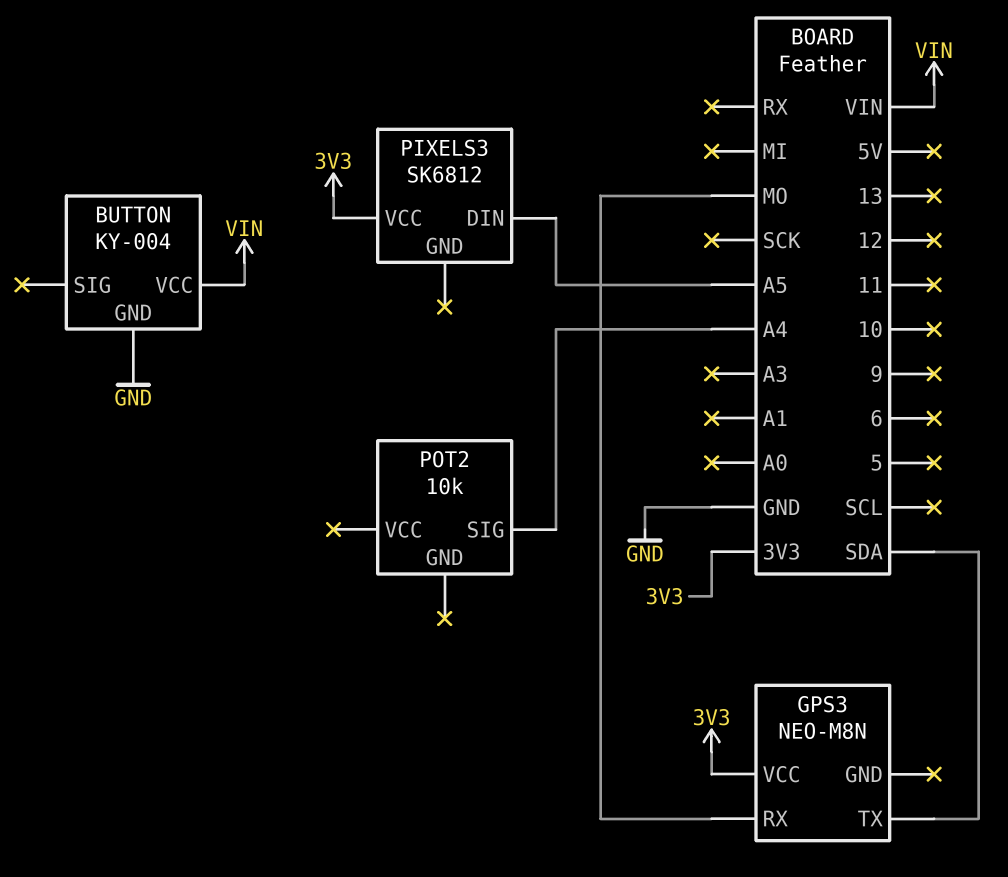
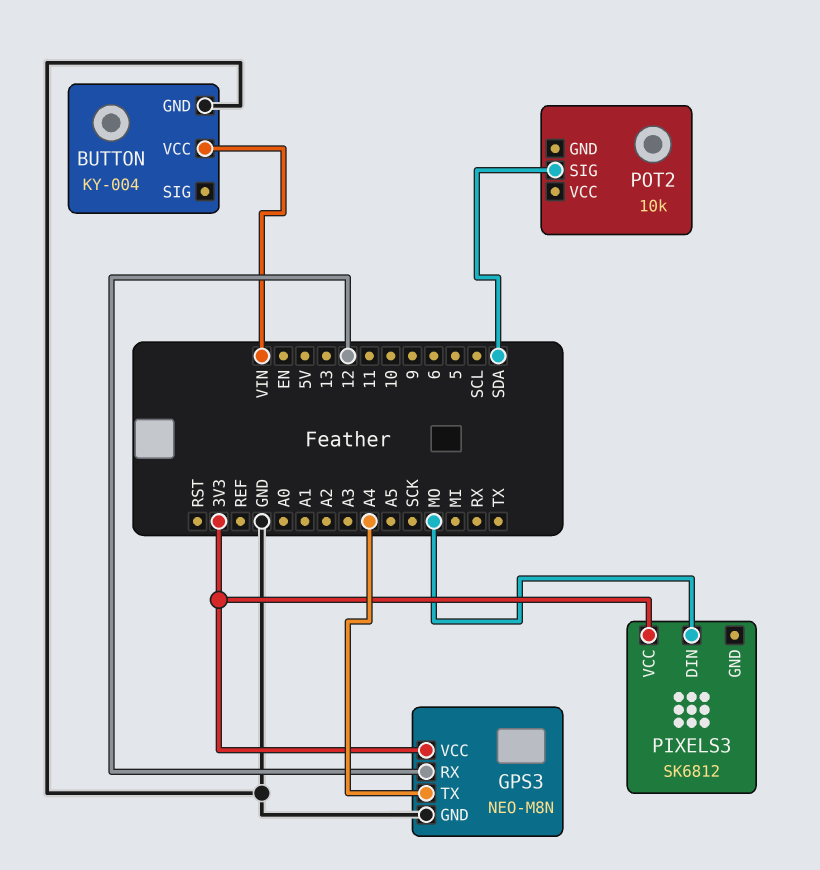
GPS3 pin GND: none -> GND
GPS3 pin RX: MO -> 12
GPS3 pin TX: SDA -> A4
PIXELS3 pin DIN: A5 -> MO
POT2 pin SIG: A4 -> SDA

